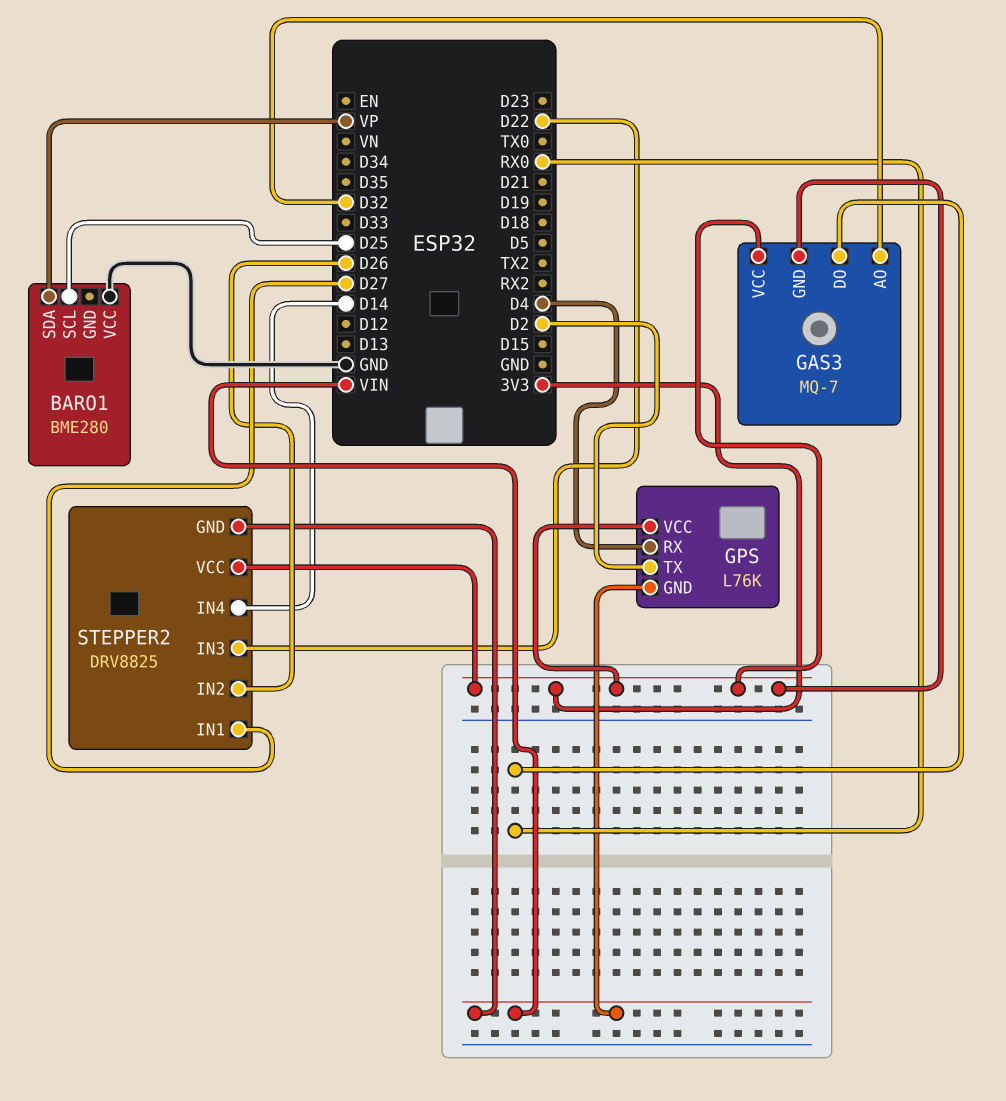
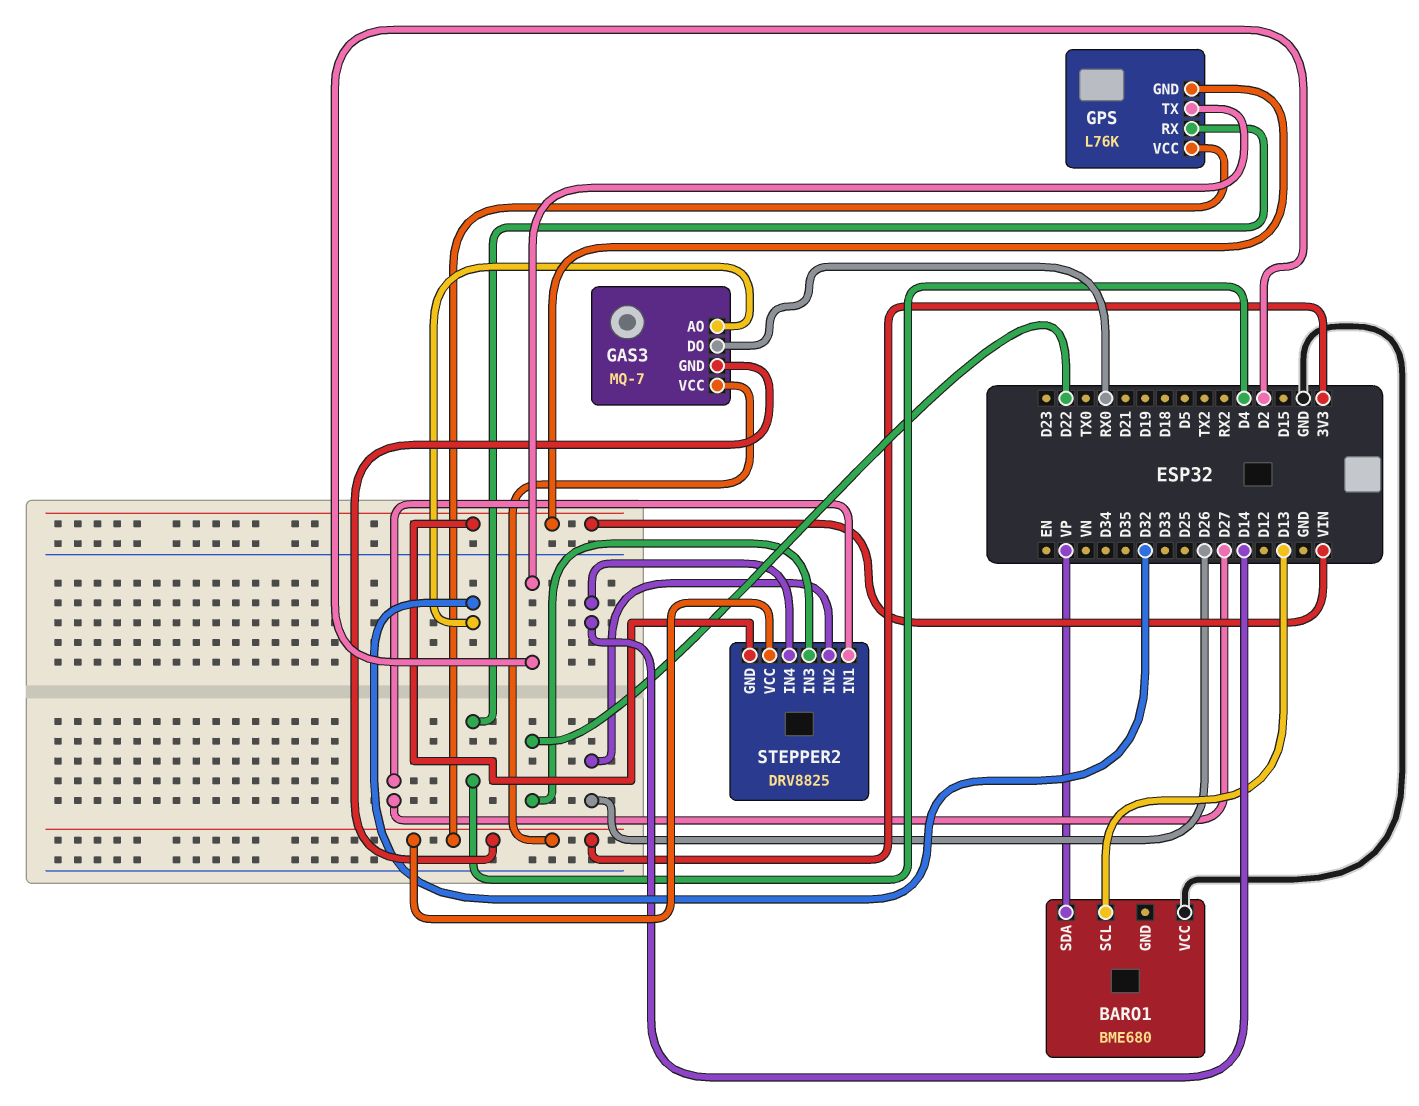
BARO1: BME280 -> BME680
BARO1 pin SCL: D25 -> D13

